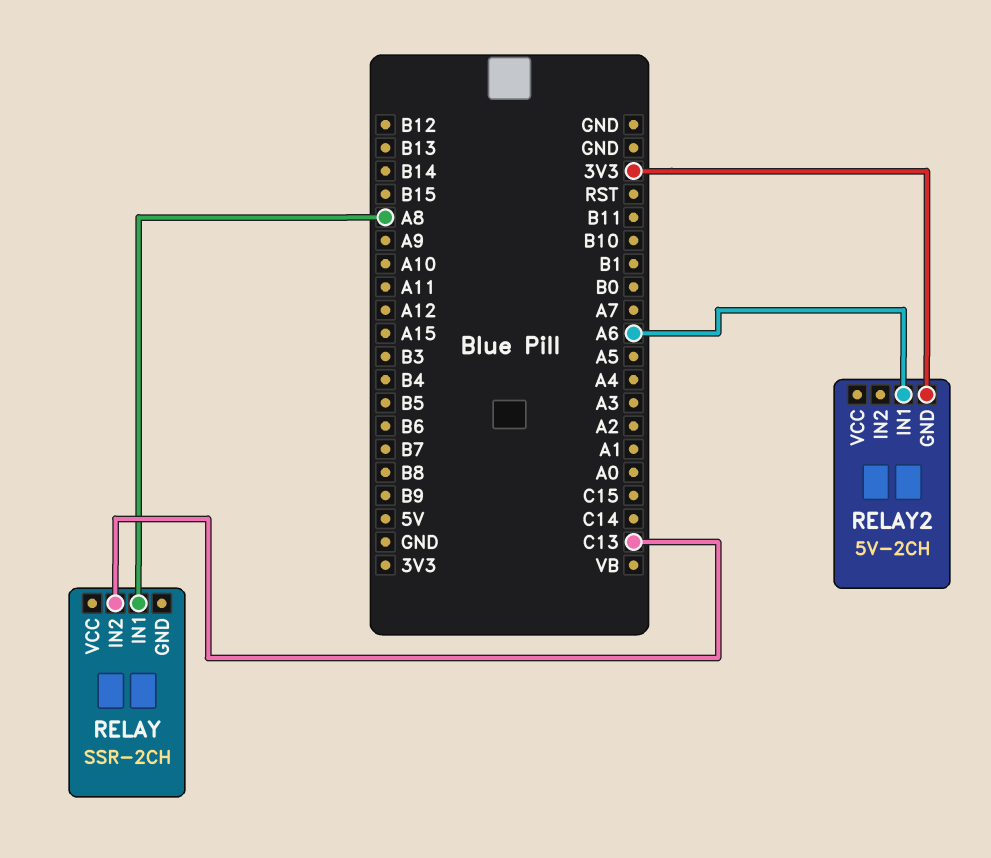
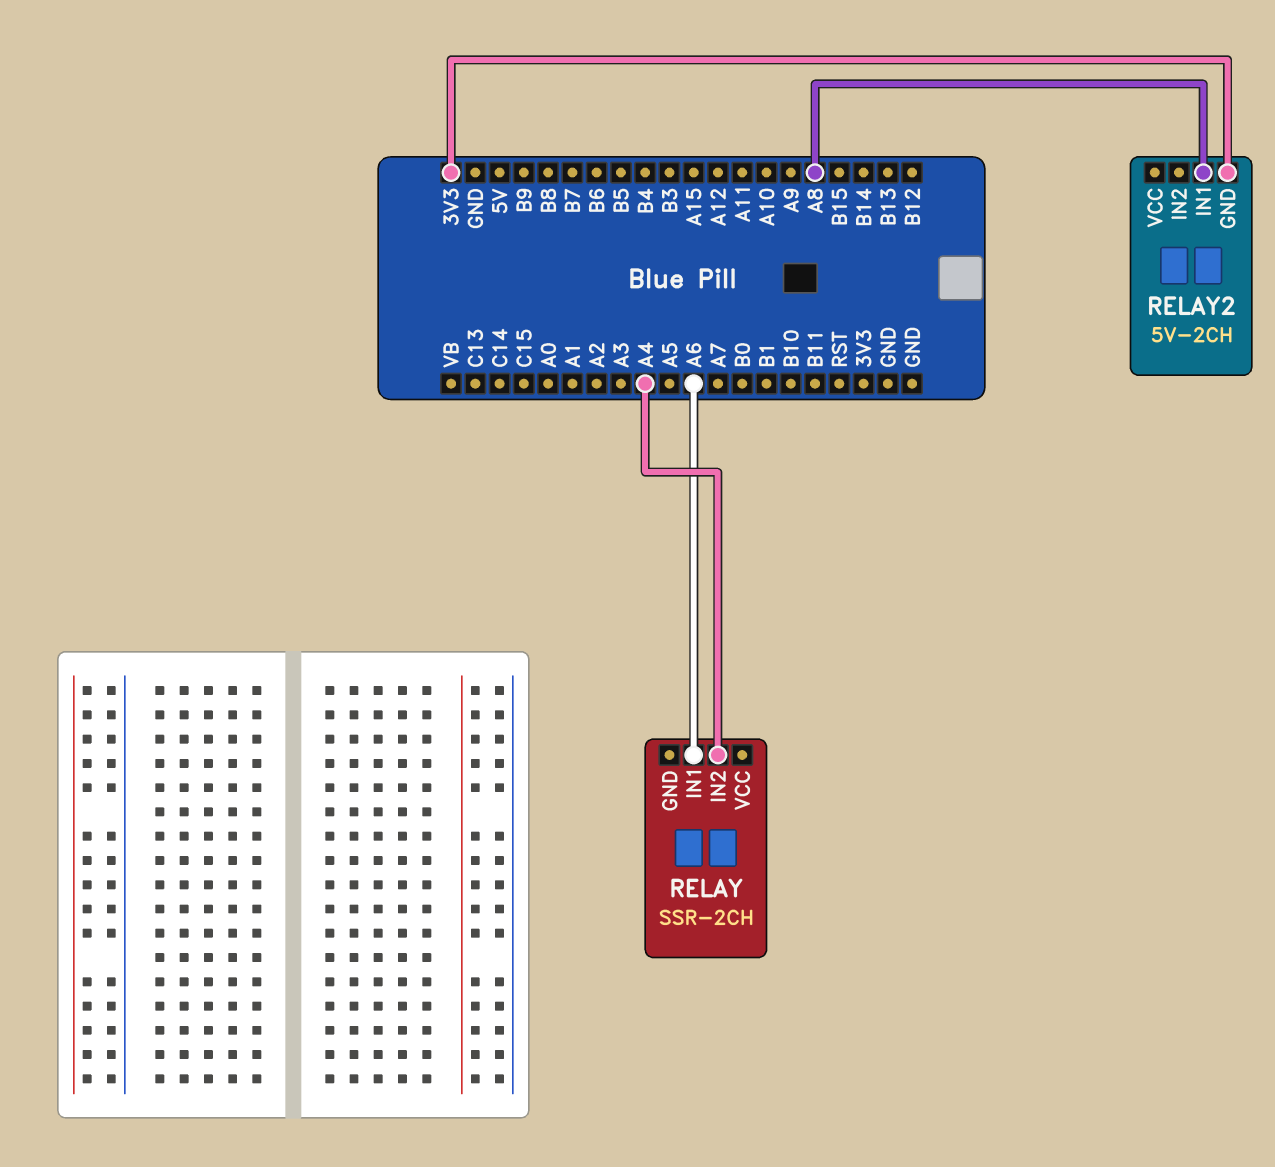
RELAY pin IN1: A8 -> A6
RELAY pin IN2: C13 -> A4
RELAY2 pin IN1: A6 -> A8

